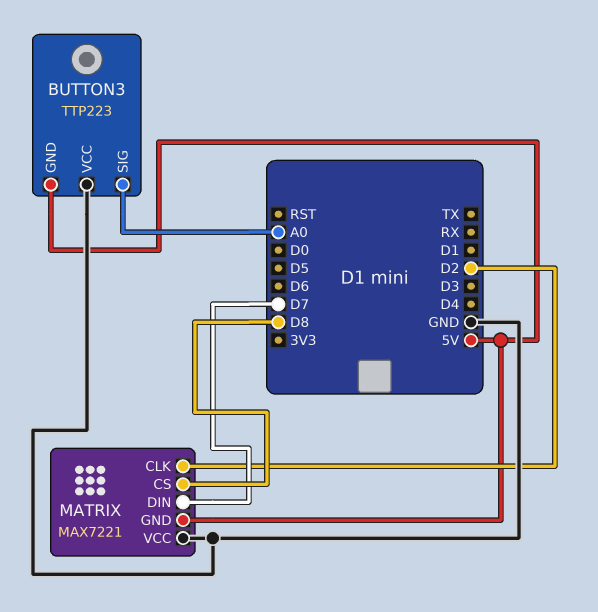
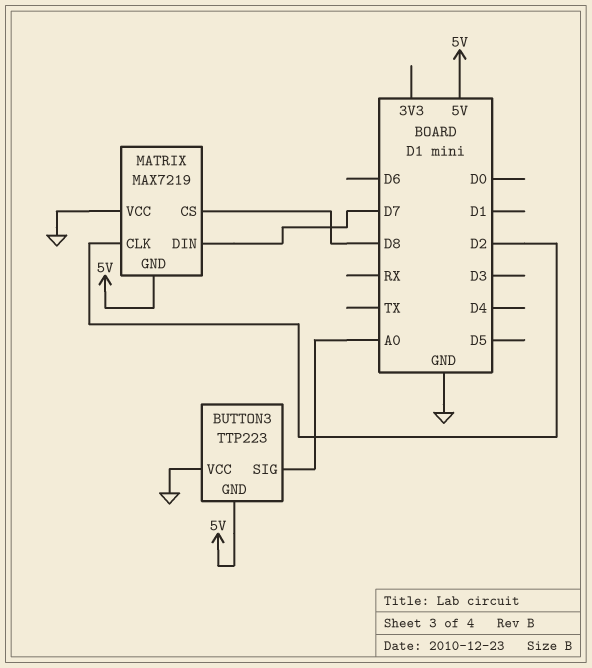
MATRIX: MAX7221 -> MAX7219

